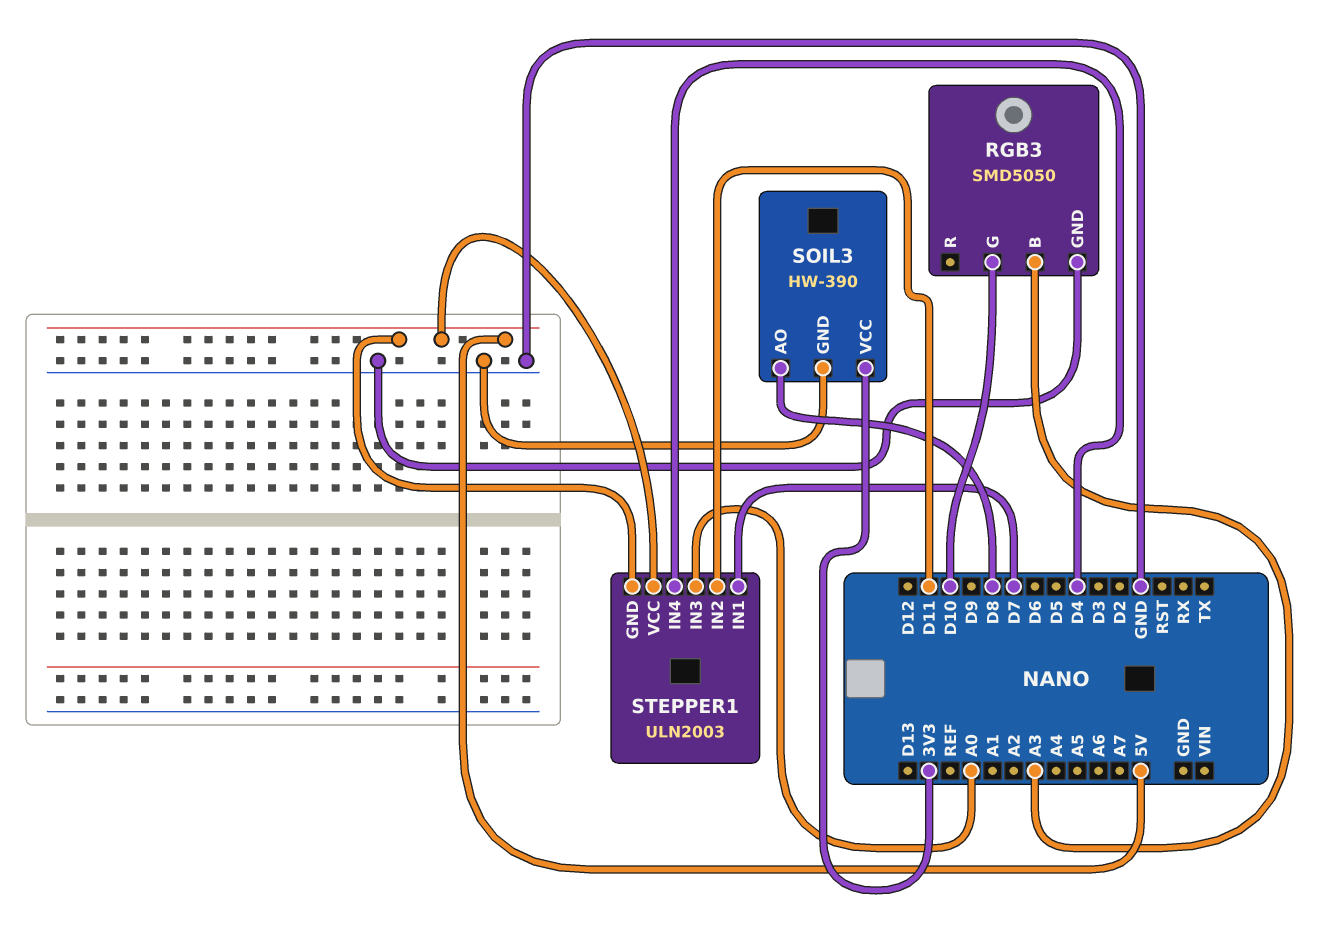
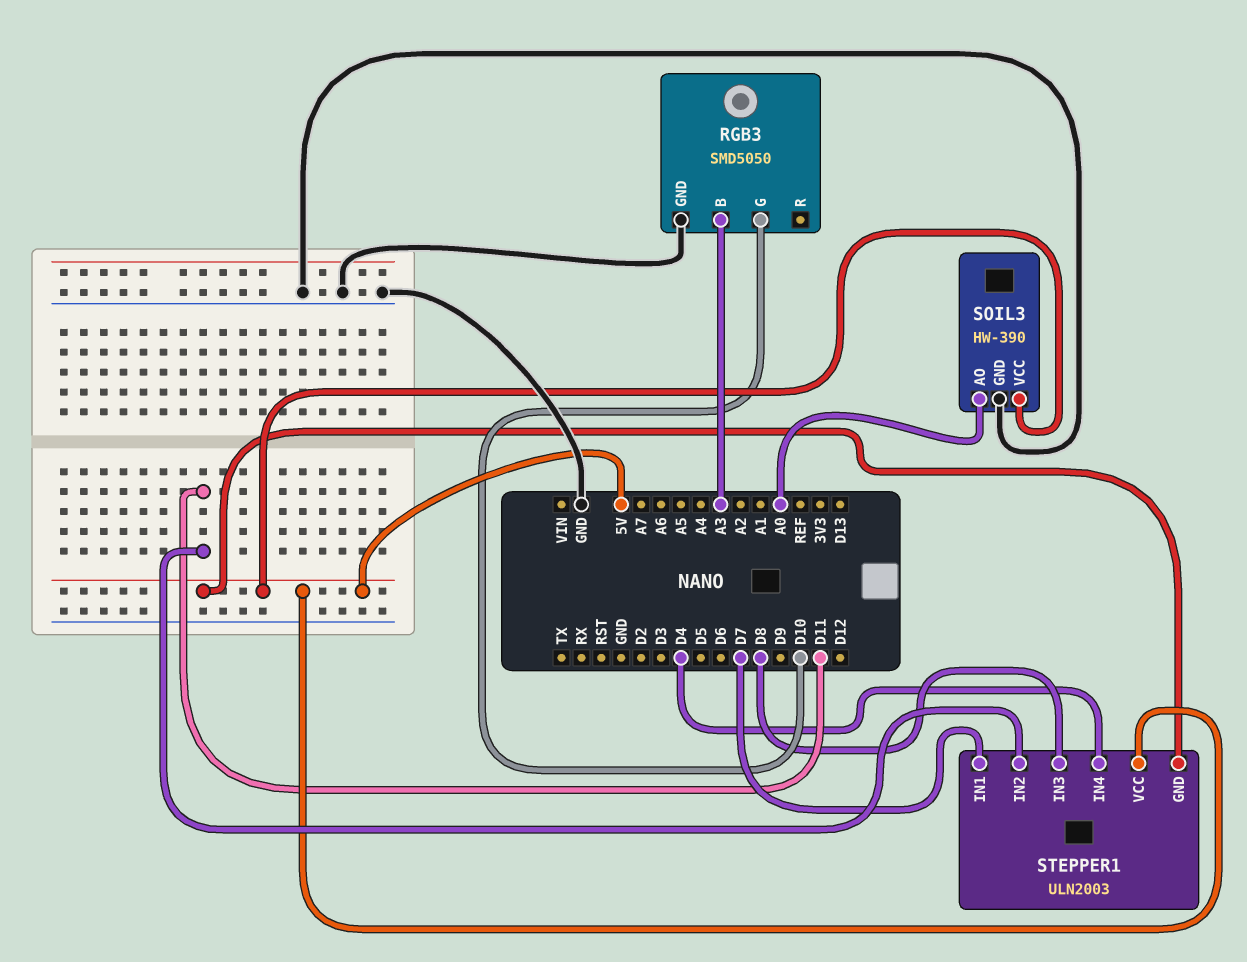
SOIL3 pin AO: D8 -> A0
SOIL3 pin VCC: 3V3 -> 5V
STEPPER1 pin IN3: A0 -> D8

